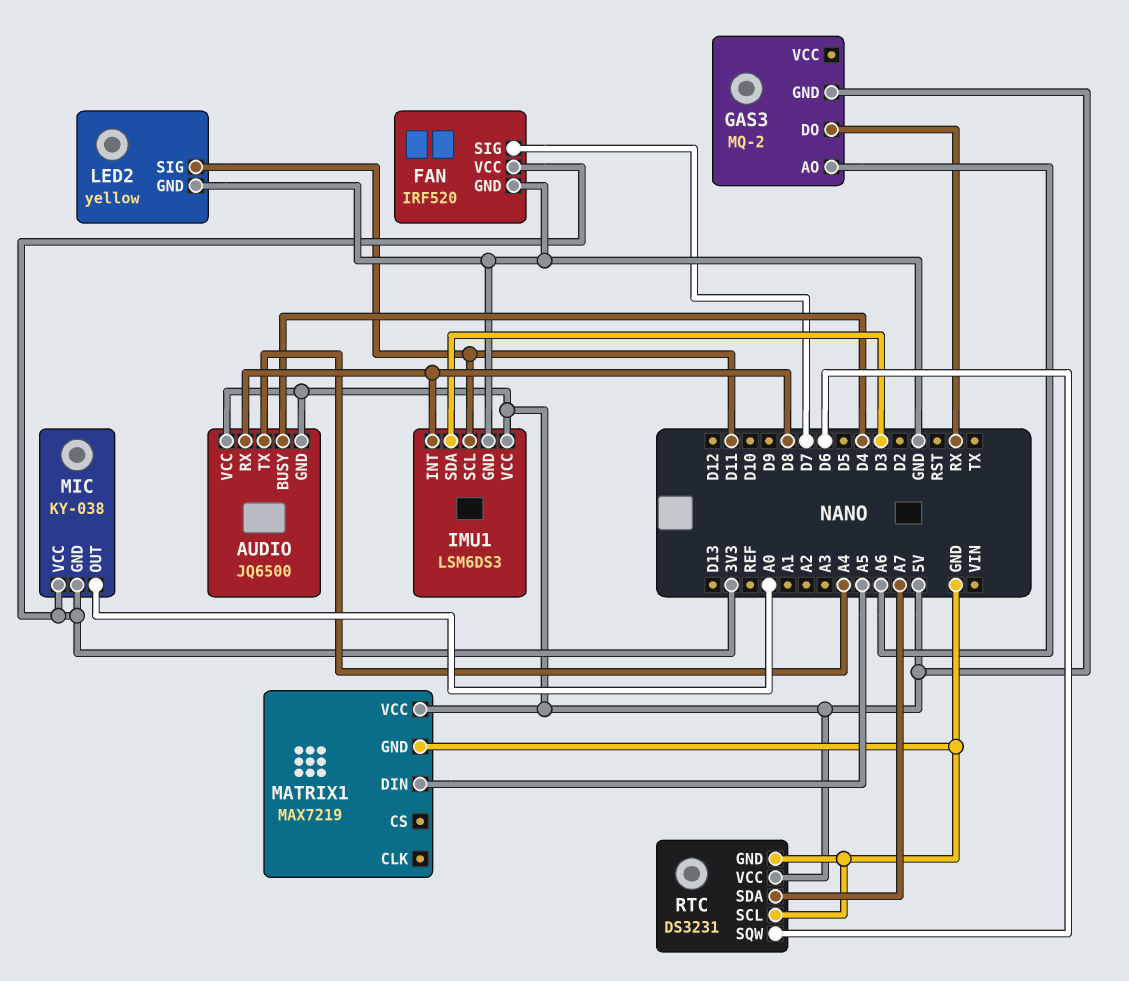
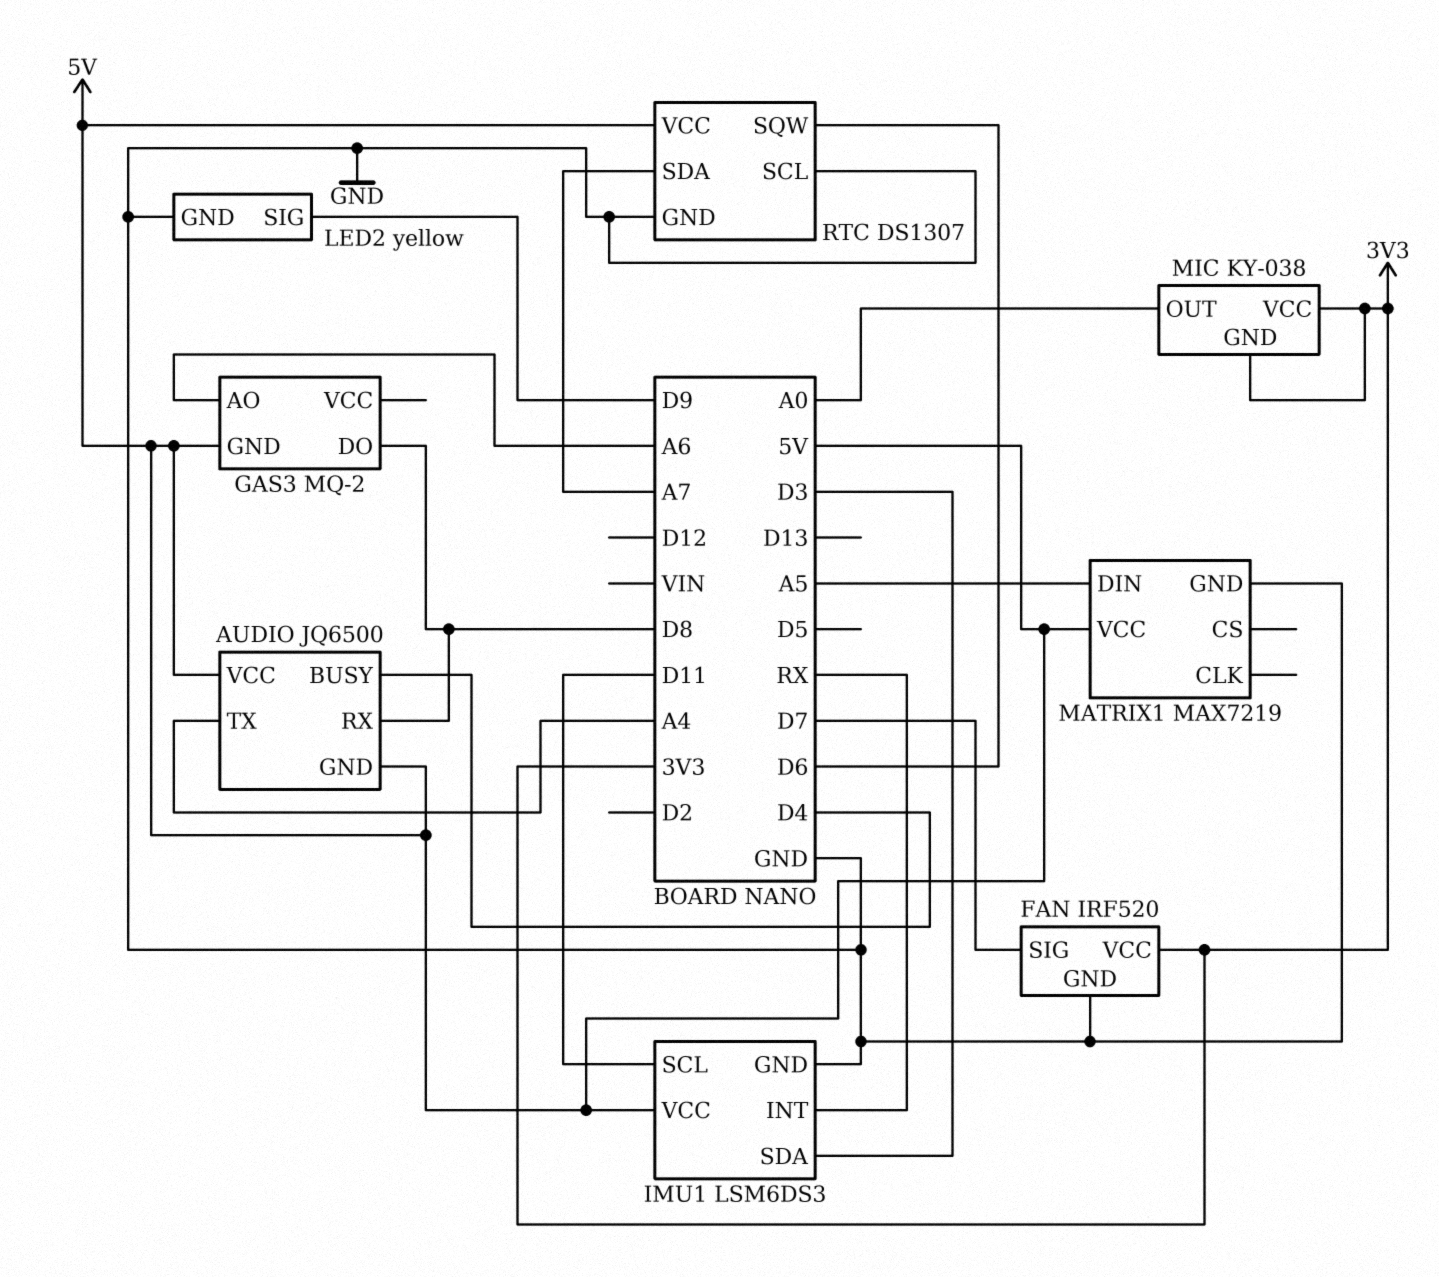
GAS3 pin DO: RX -> D8
IMU1 pin INT: D8 -> RX
LED2 pin SIG: D11 -> D9
RTC: DS3231 -> DS1307

